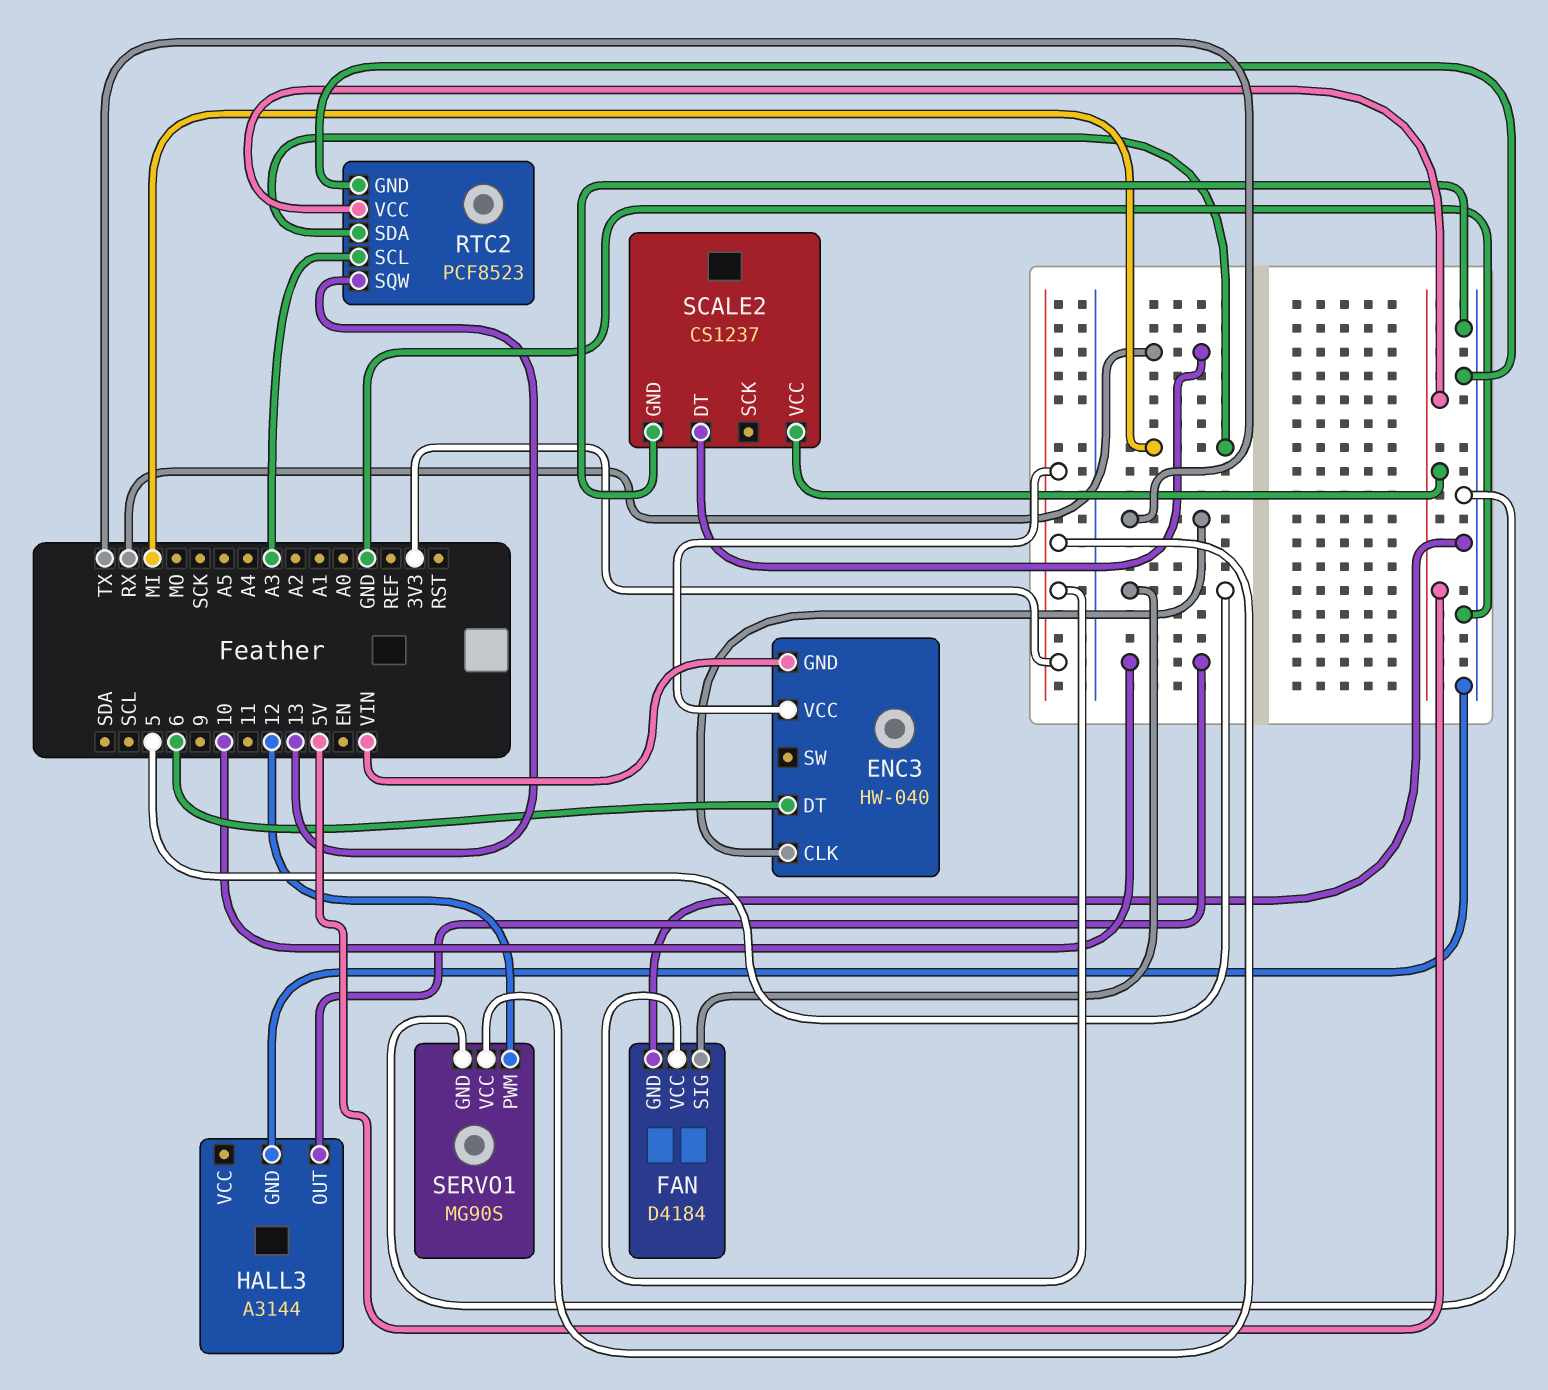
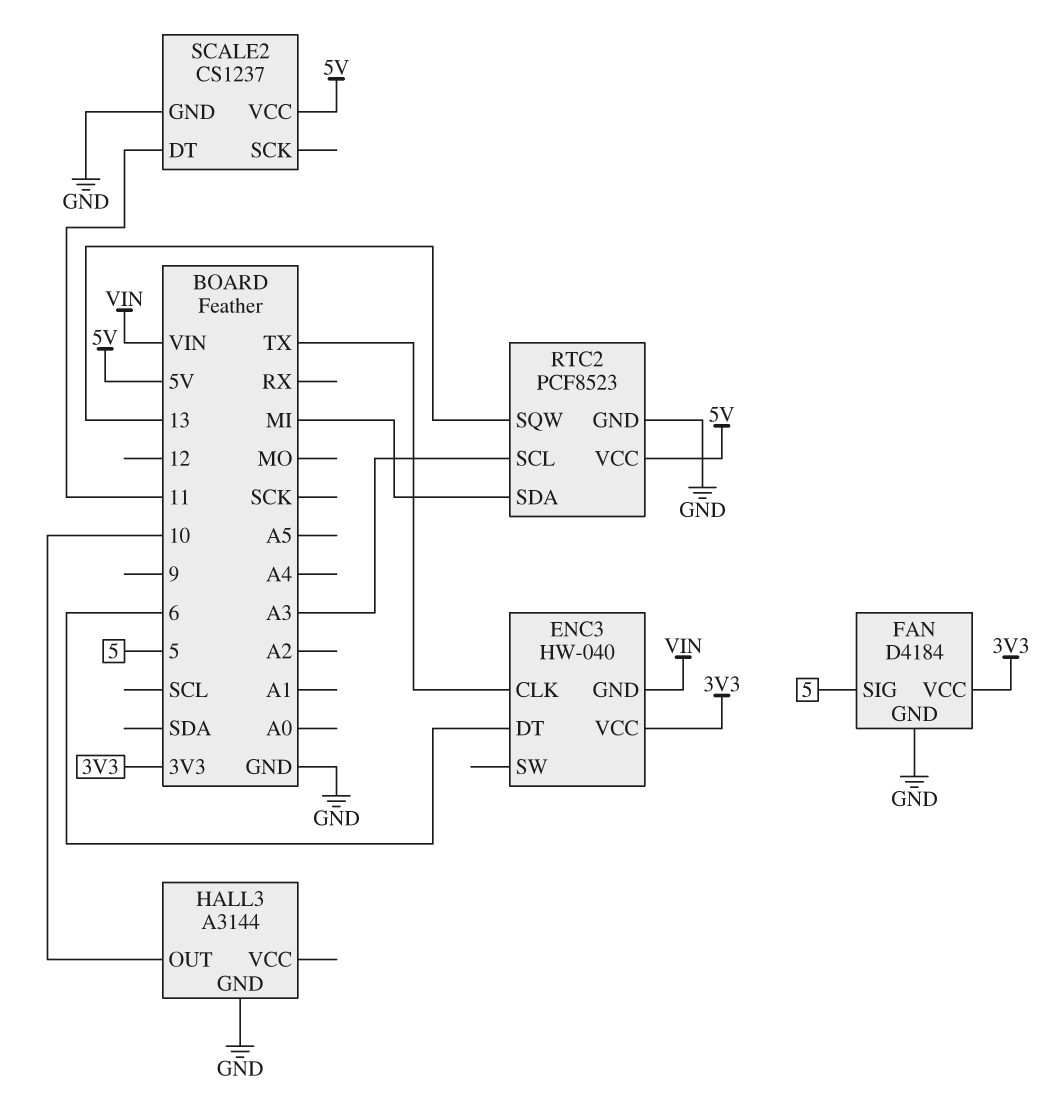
SCALE2 pin DT: RX -> 11
SERVO1: MG90S -> none
SERVO1 pin GND: GND -> none
SERVO1 pin PWM: 12 -> none
SERVO1 pin VCC: 3V3 -> none

